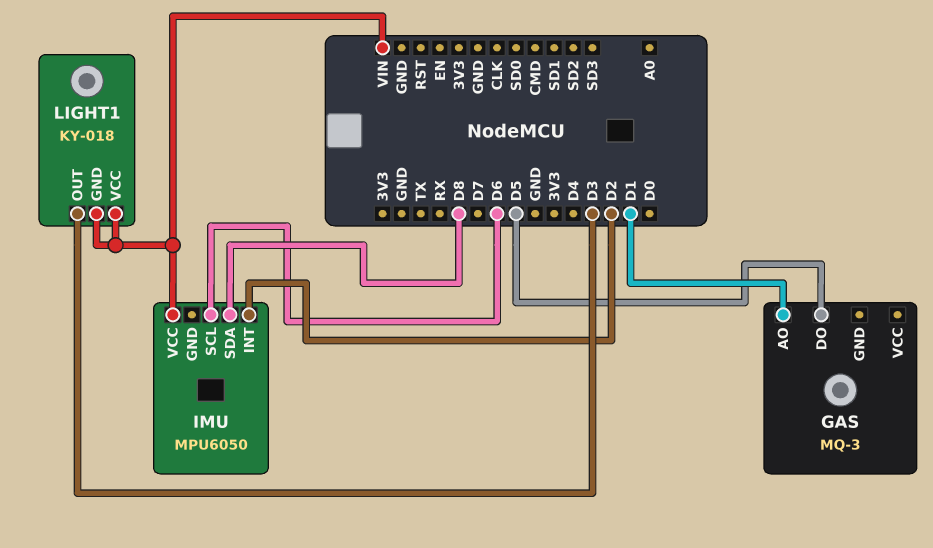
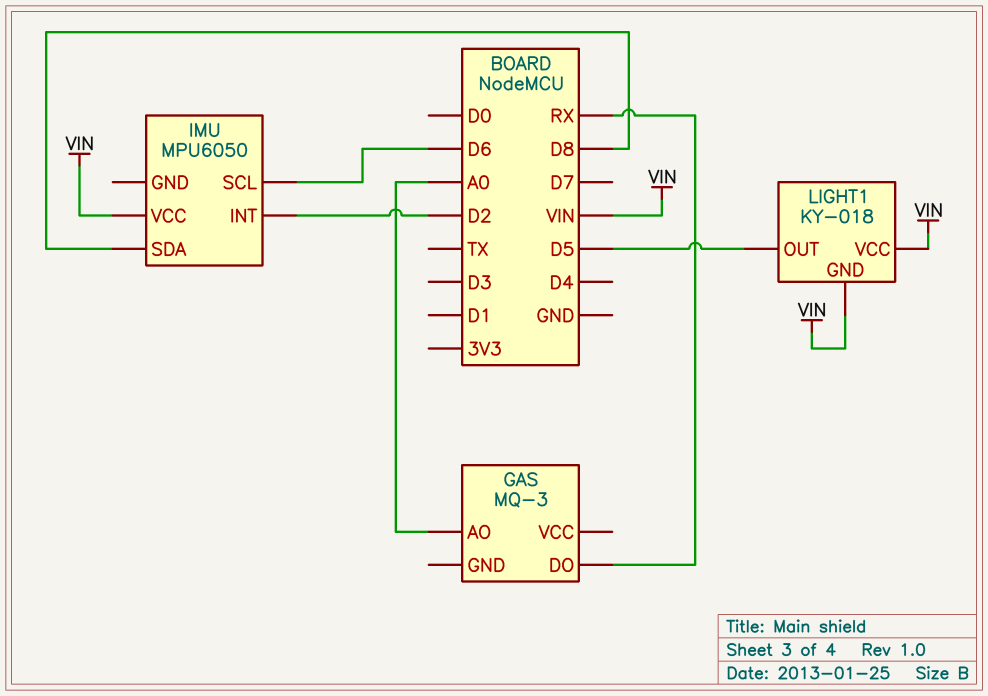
GAS pin AO: D1 -> A0
GAS pin DO: D5 -> RX
LIGHT1 pin OUT: D3 -> D5

